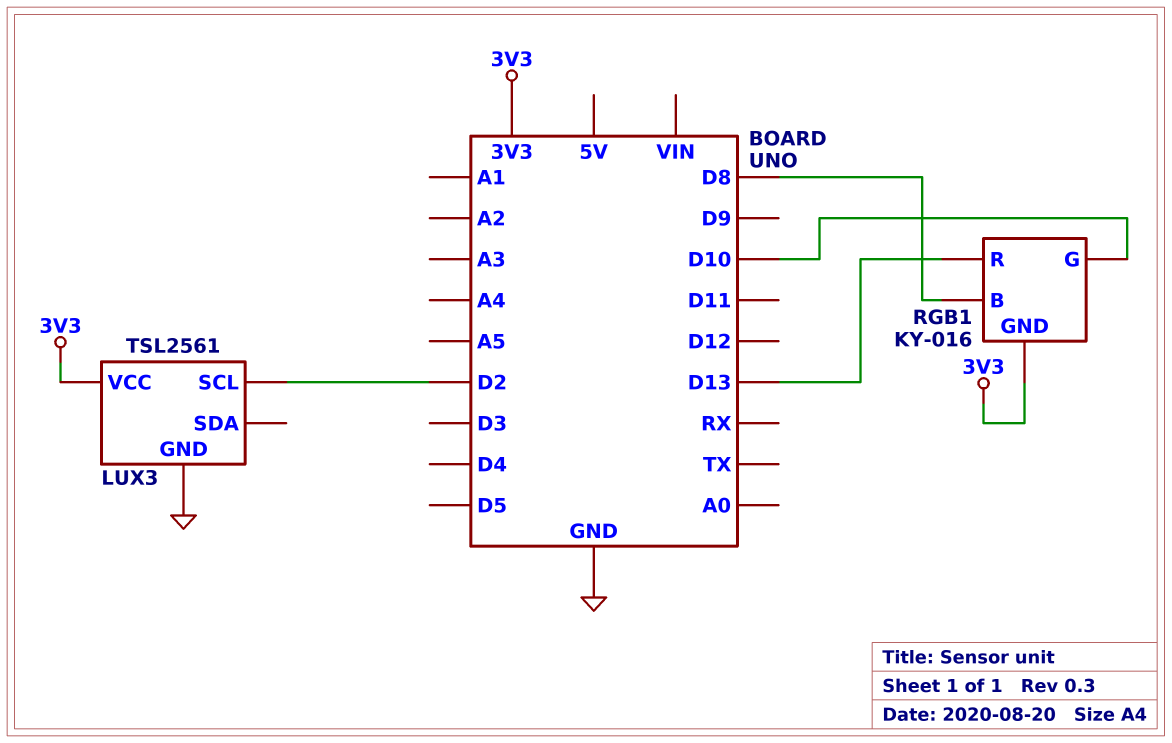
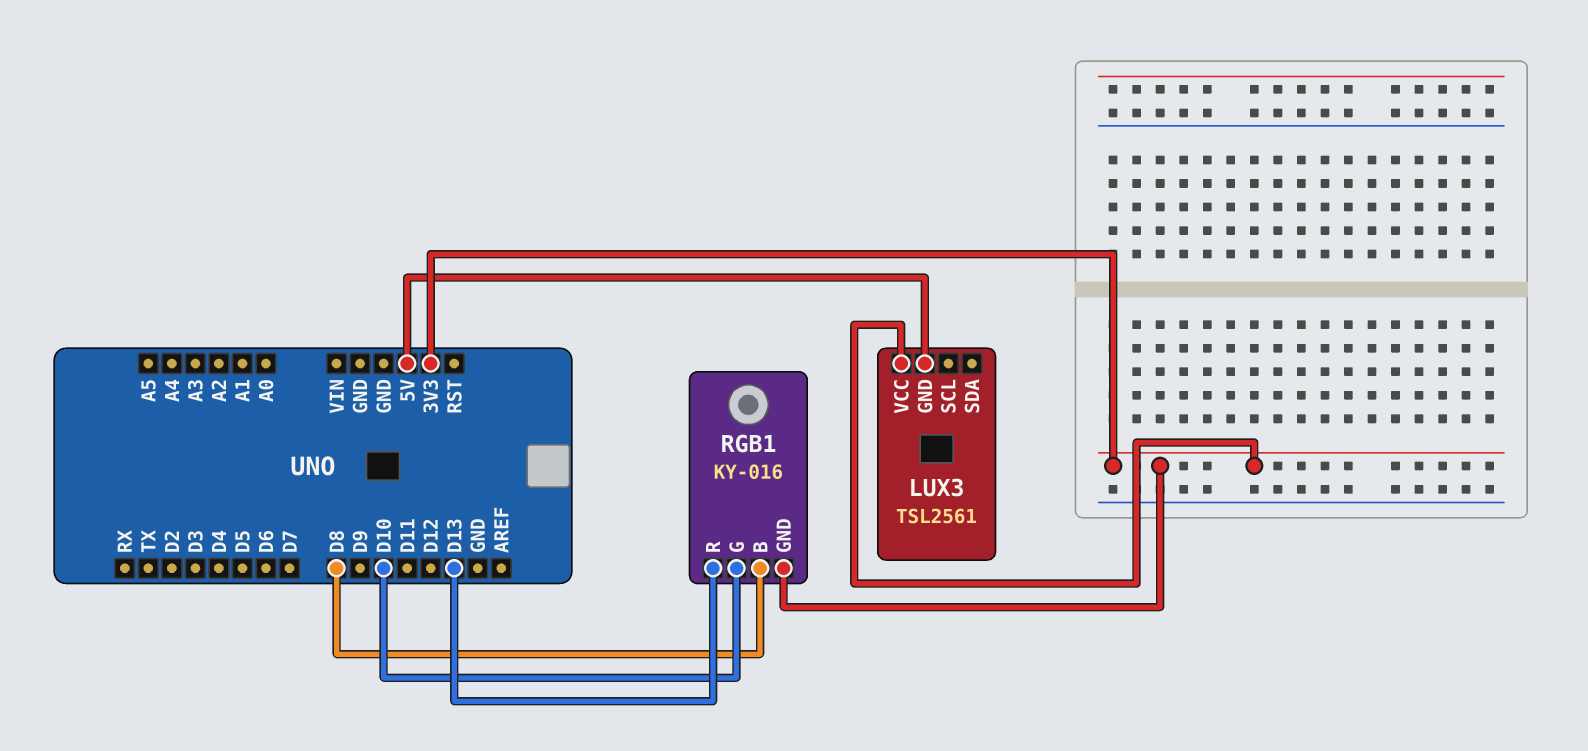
LUX3 pin GND: GND -> 5V
LUX3 pin SCL: D2 -> none

